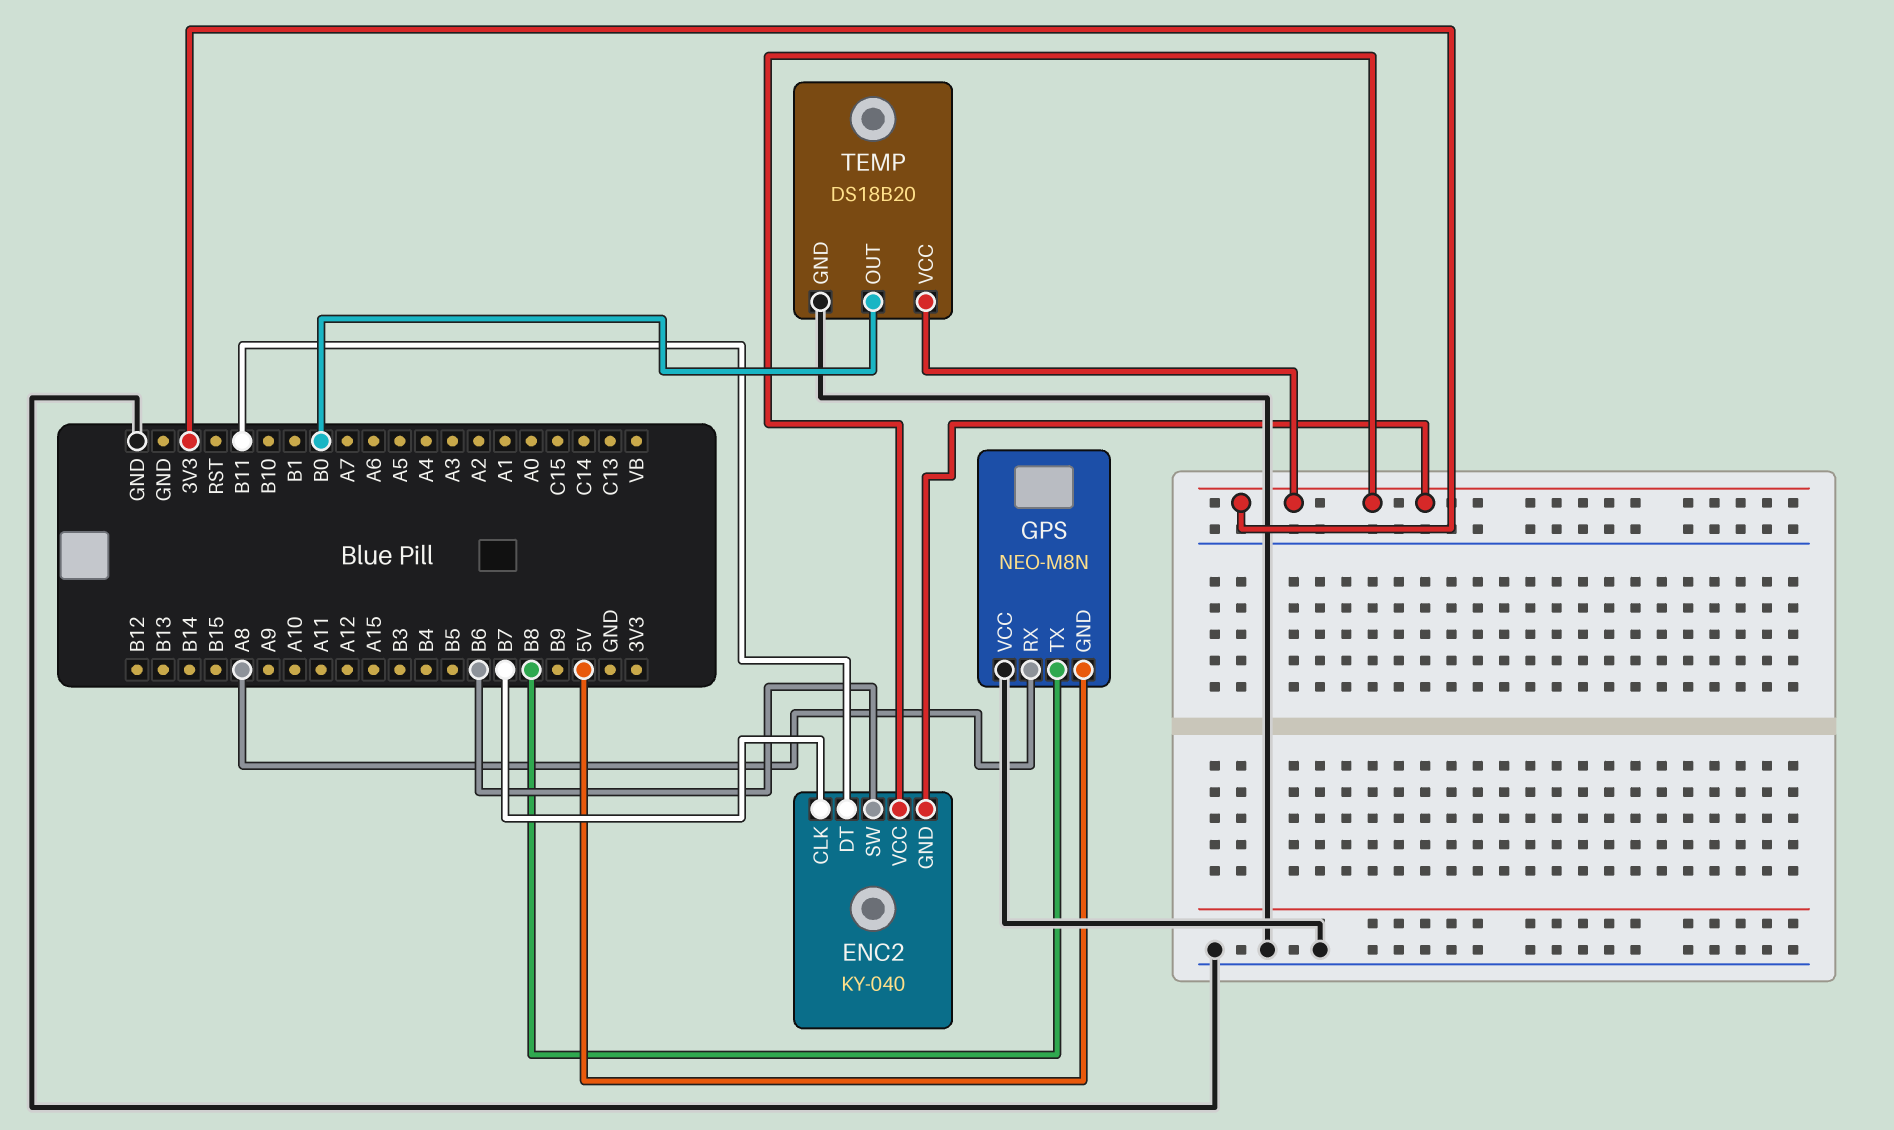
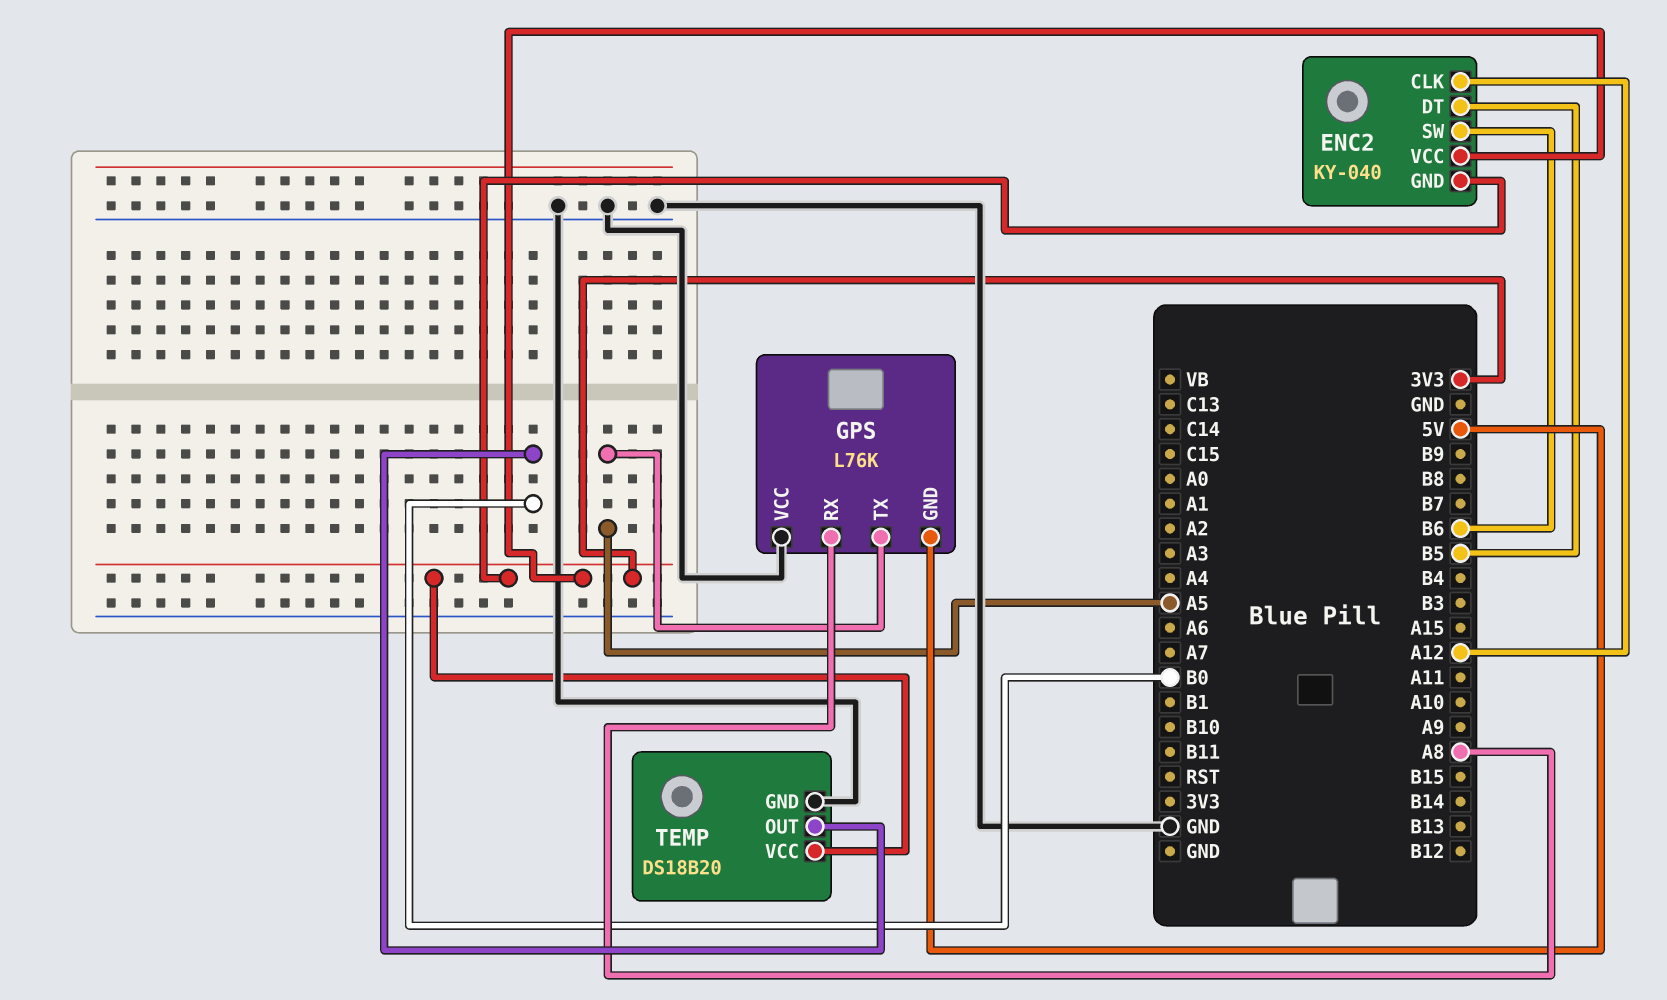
ENC2 pin CLK: B7 -> A12
ENC2 pin DT: B11 -> B5
GPS: NEO-M8N -> L76K
GPS pin TX: B8 -> A5

